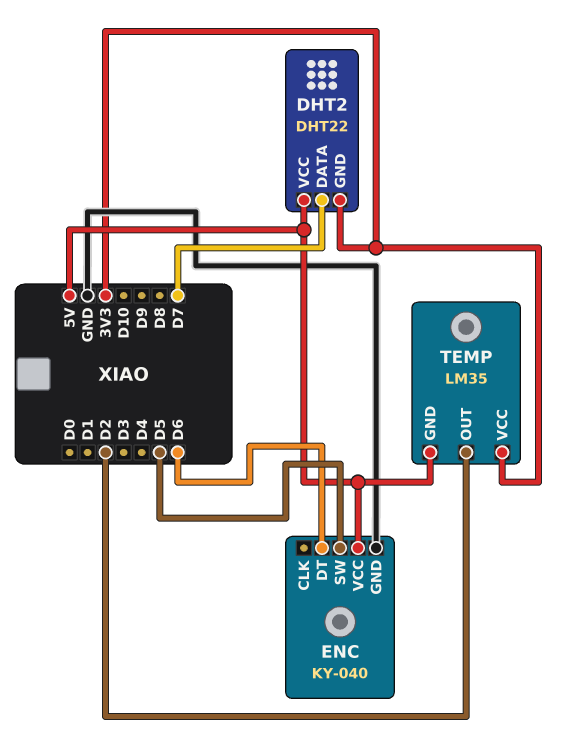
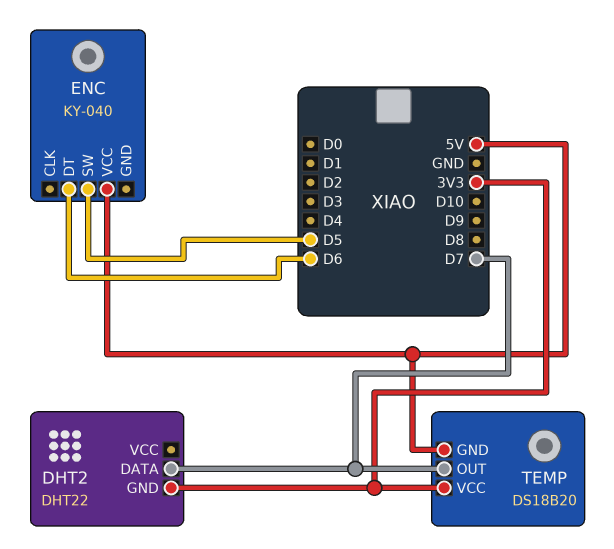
DHT2 pin VCC: 5V -> none
ENC pin GND: GND -> none
TEMP: LM35 -> DS18B20
TEMP pin OUT: D2 -> D7

